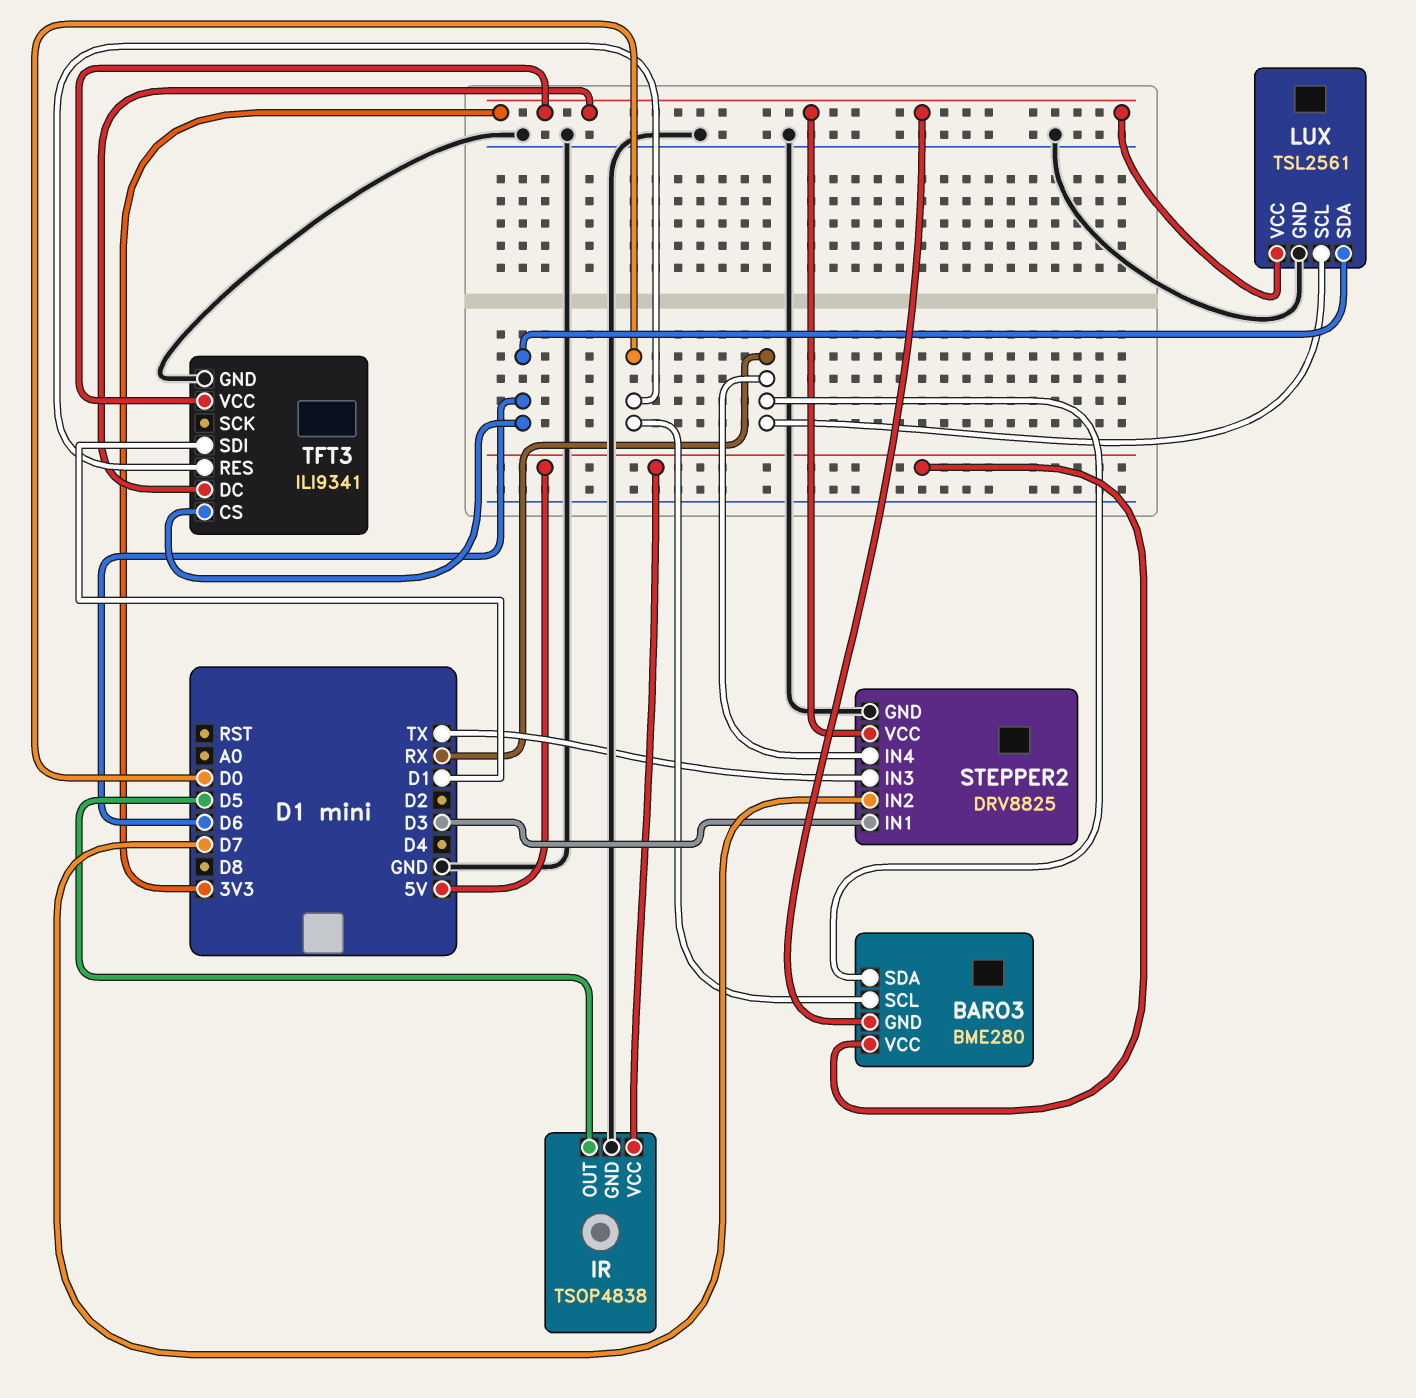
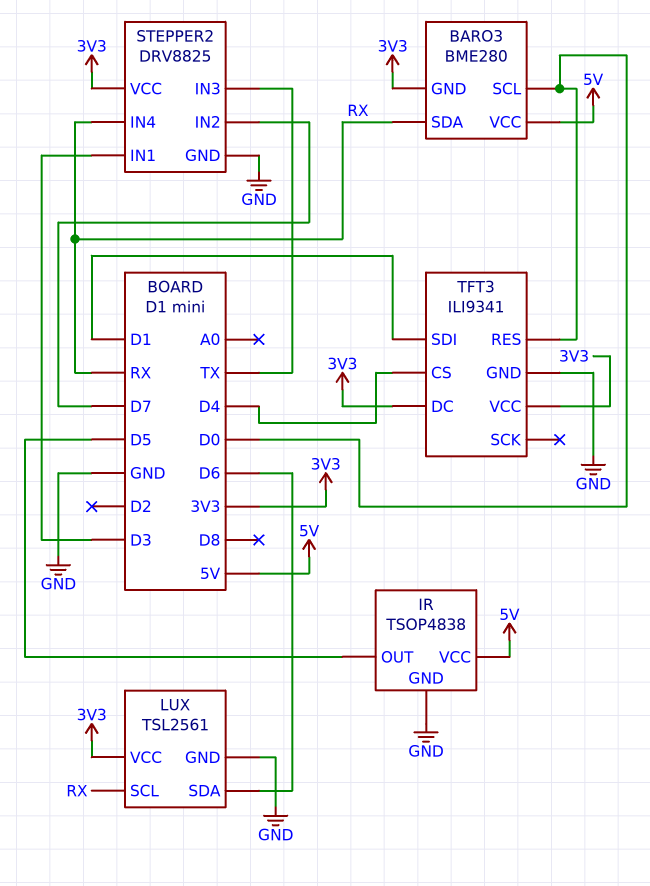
TFT3 pin CS: D6 -> D4

